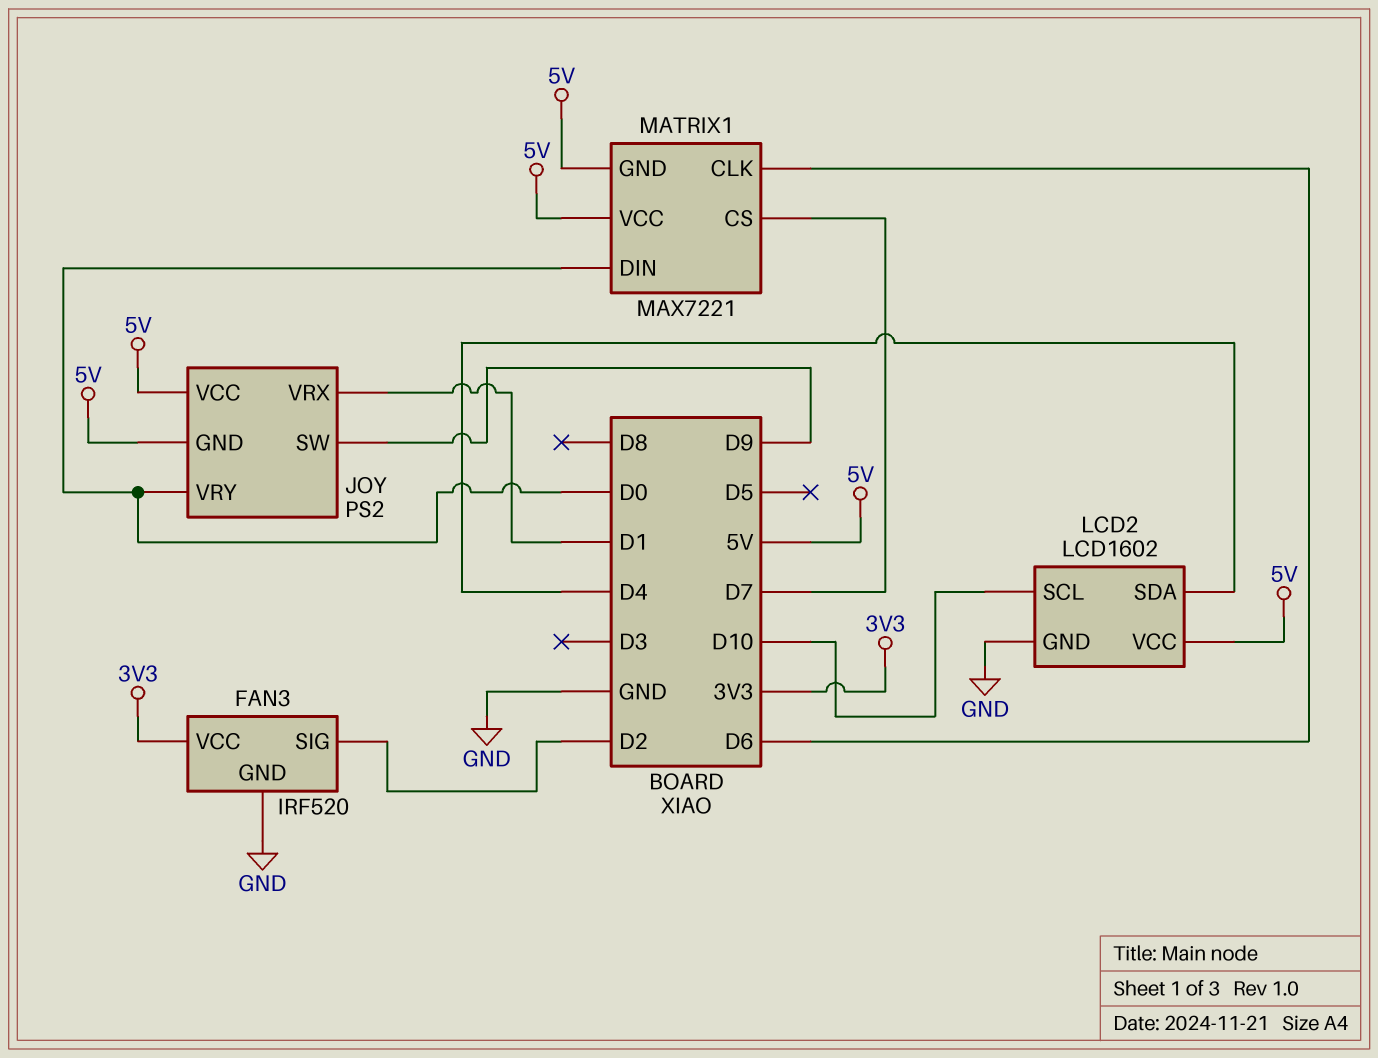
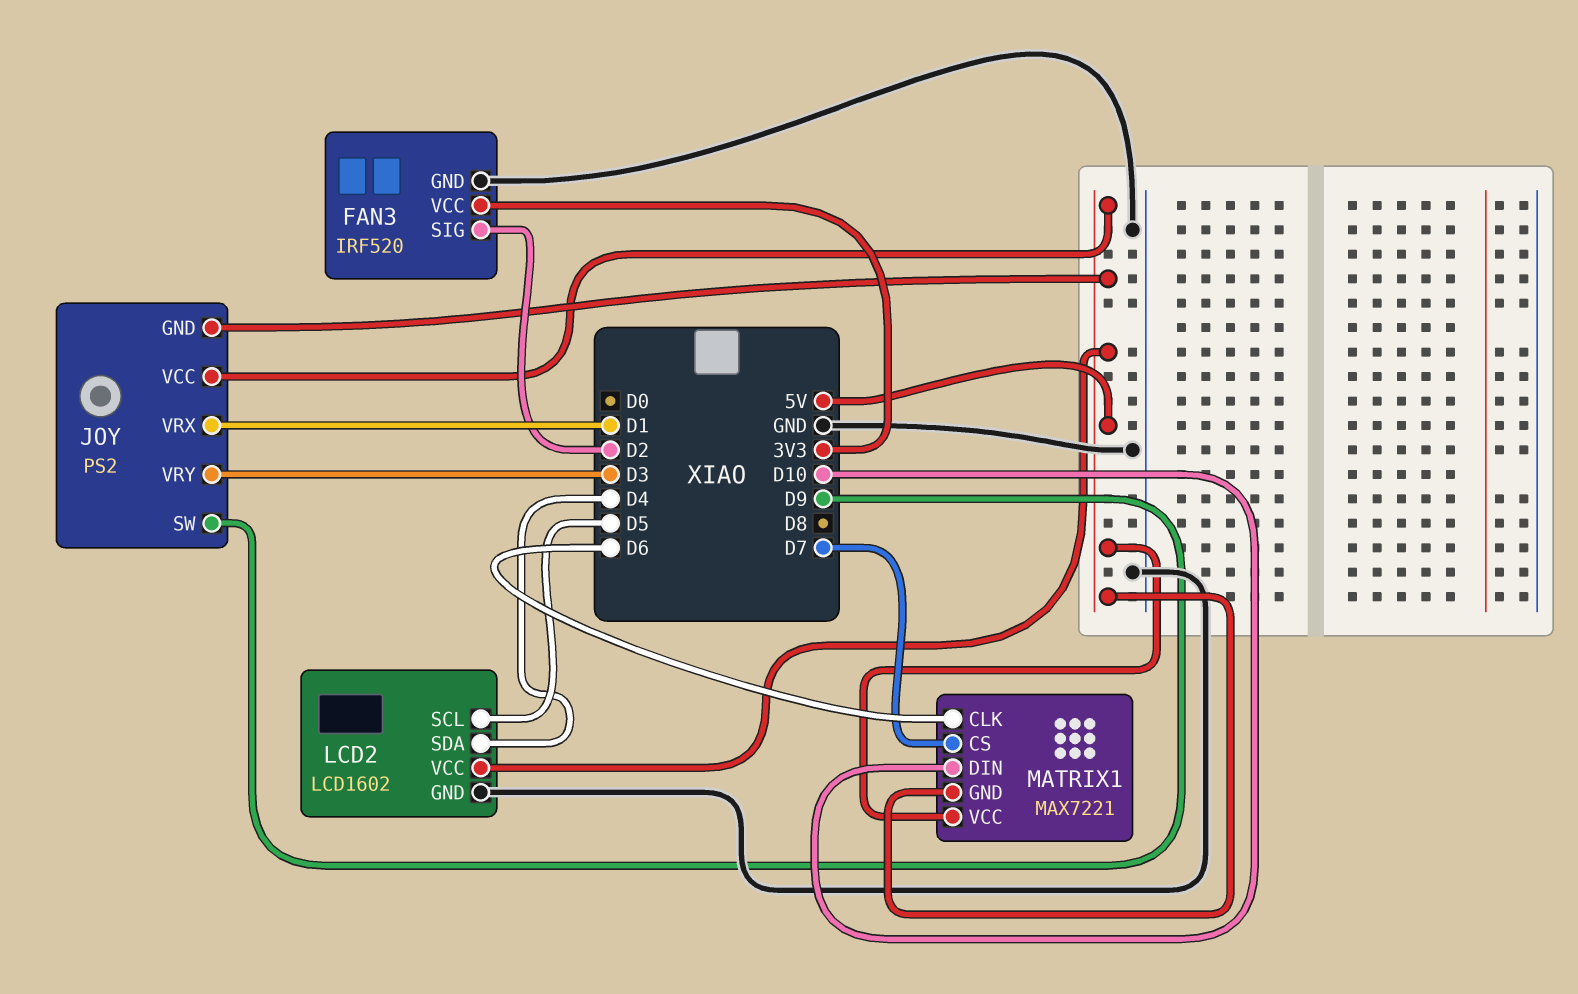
JOY pin VRY: D0 -> D3
LCD2 pin SCL: D10 -> D5
MATRIX1 pin DIN: D0 -> D10

